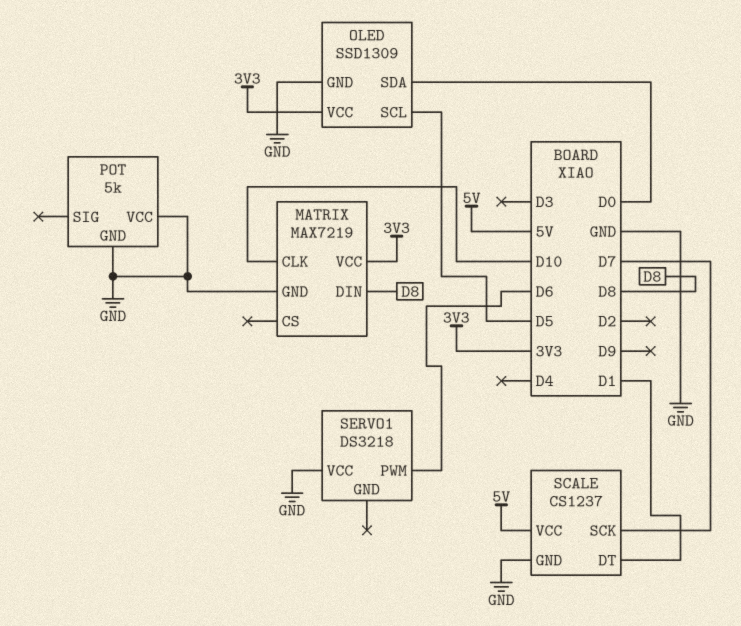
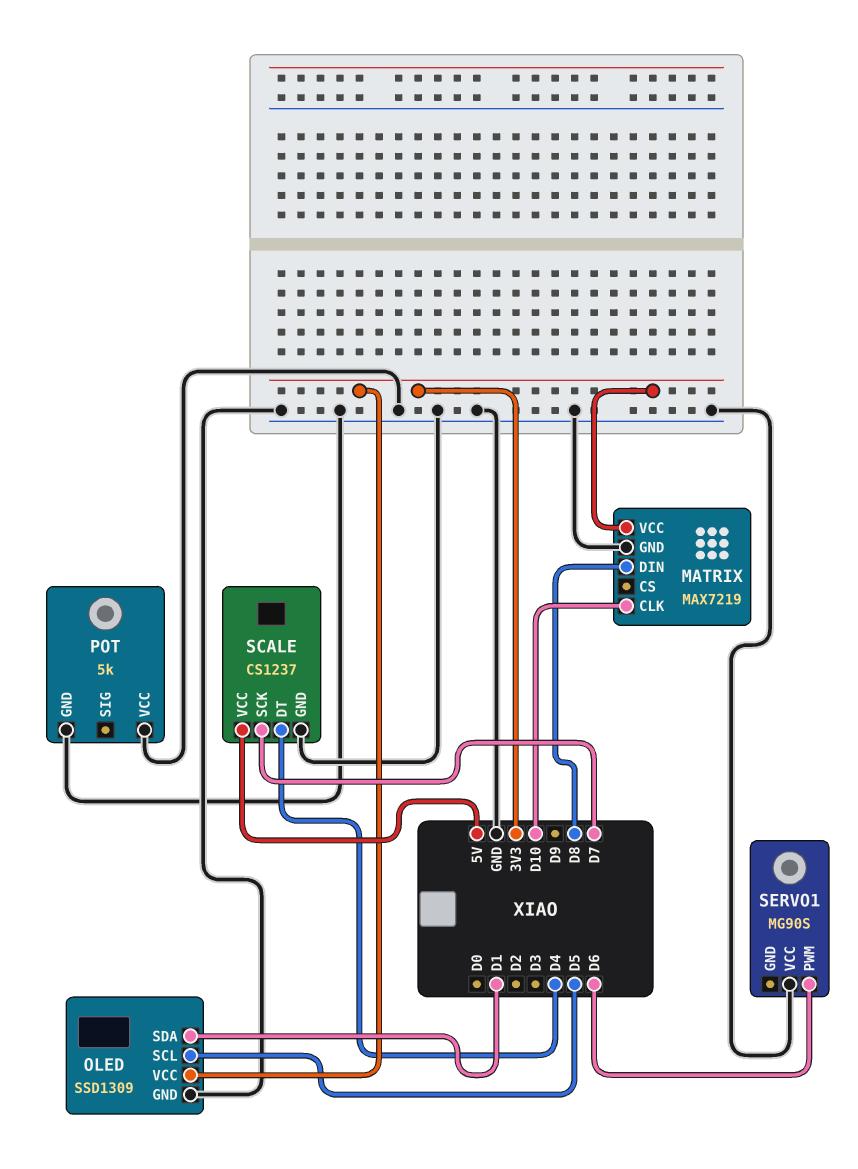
OLED pin SDA: D0 -> D1
SCALE pin DT: D1 -> D4
SERVO1: DS3218 -> MG90S

